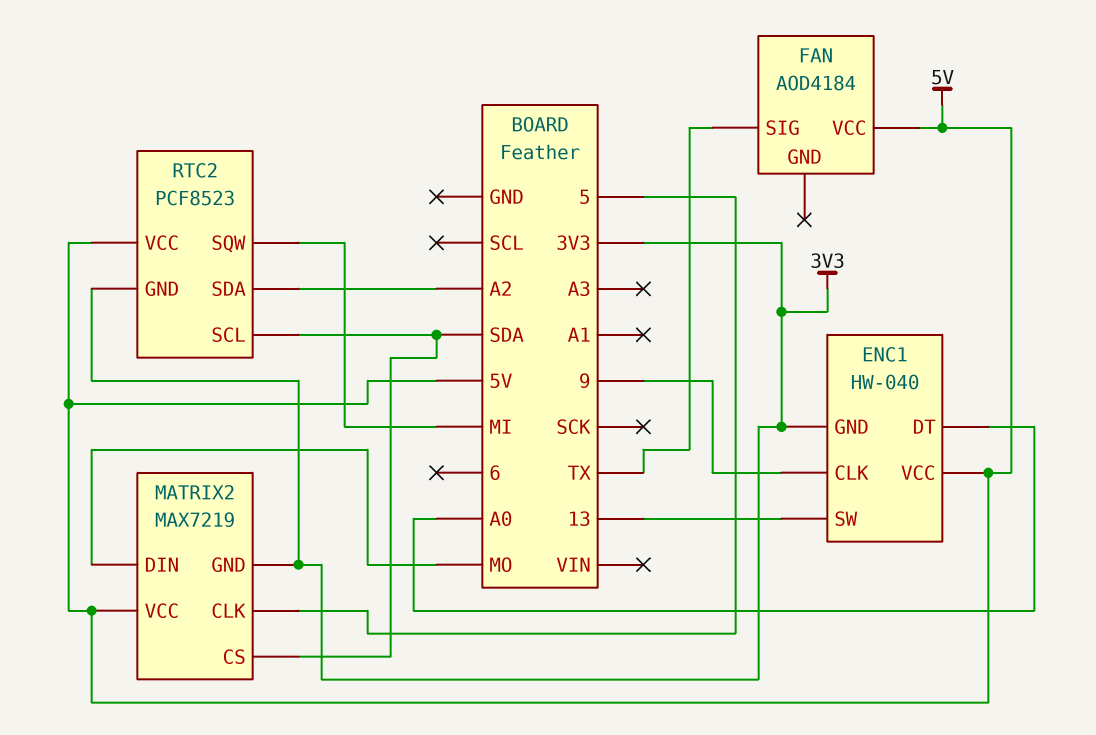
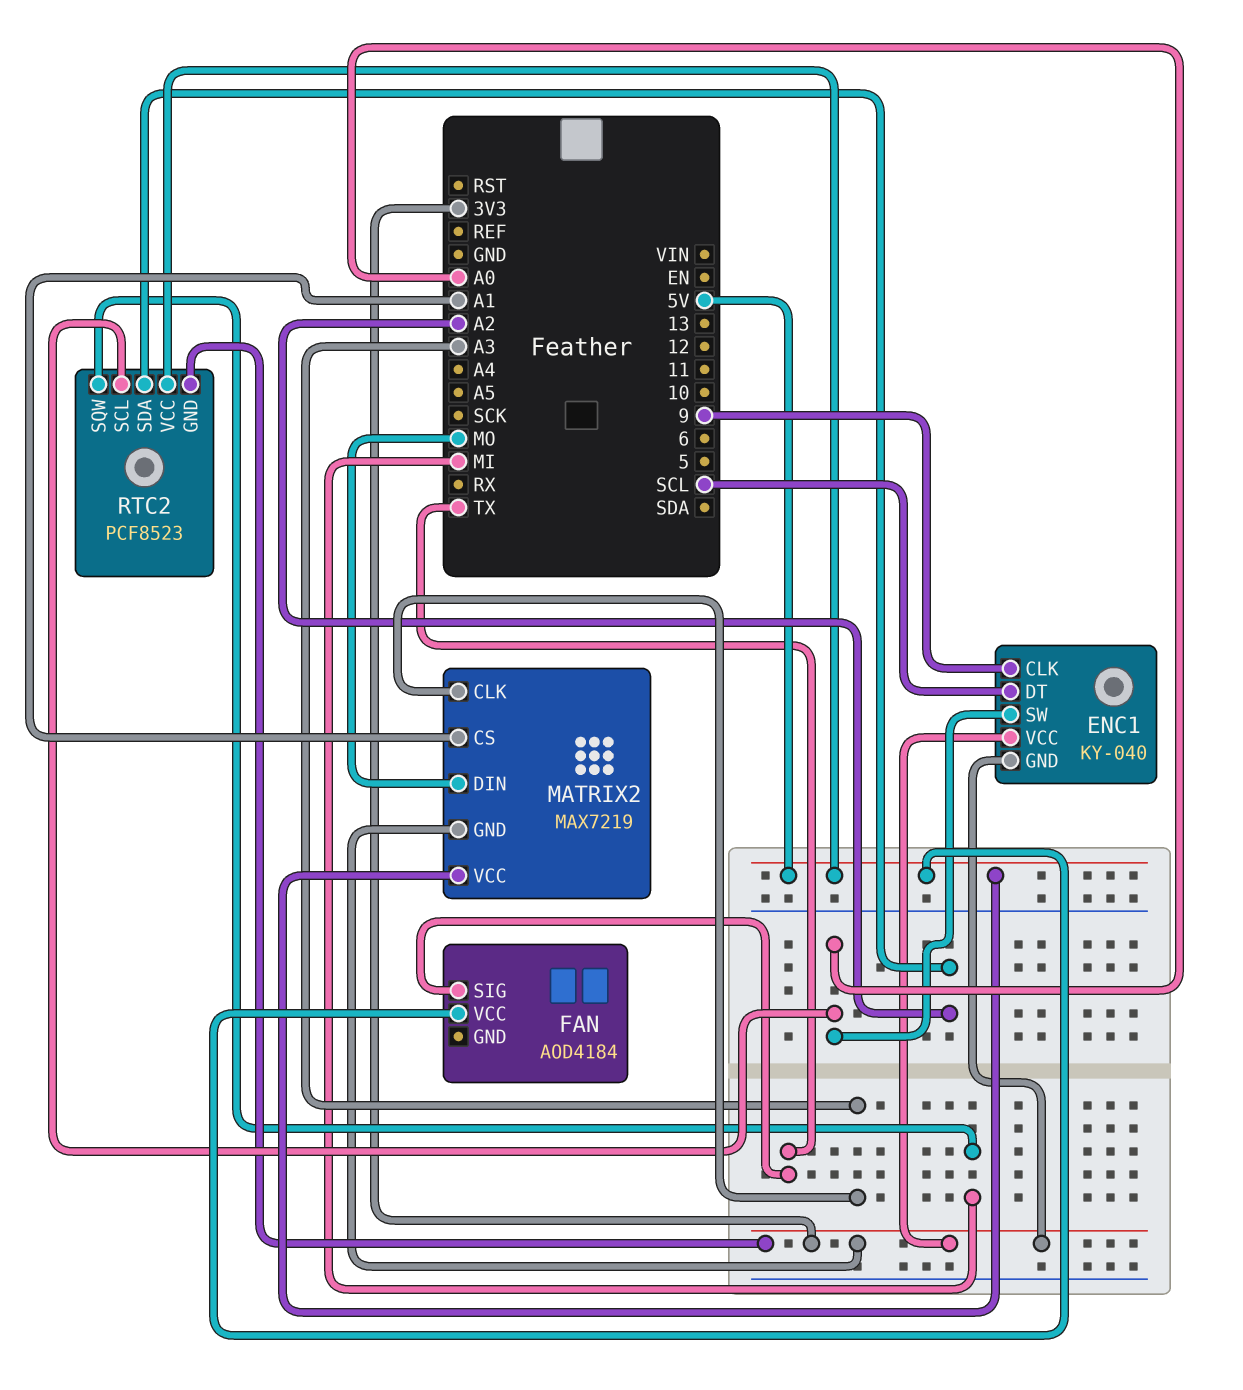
ENC1: HW-040 -> KY-040
ENC1 pin DT: A0 -> SCL
ENC1 pin SW: 13 -> A0
ENC1 pin VCC: 5V -> 3V3
MATRIX2 pin CLK: 5 -> A3
MATRIX2 pin CS: SDA -> A1
RTC2 pin SCL: SDA -> A0

